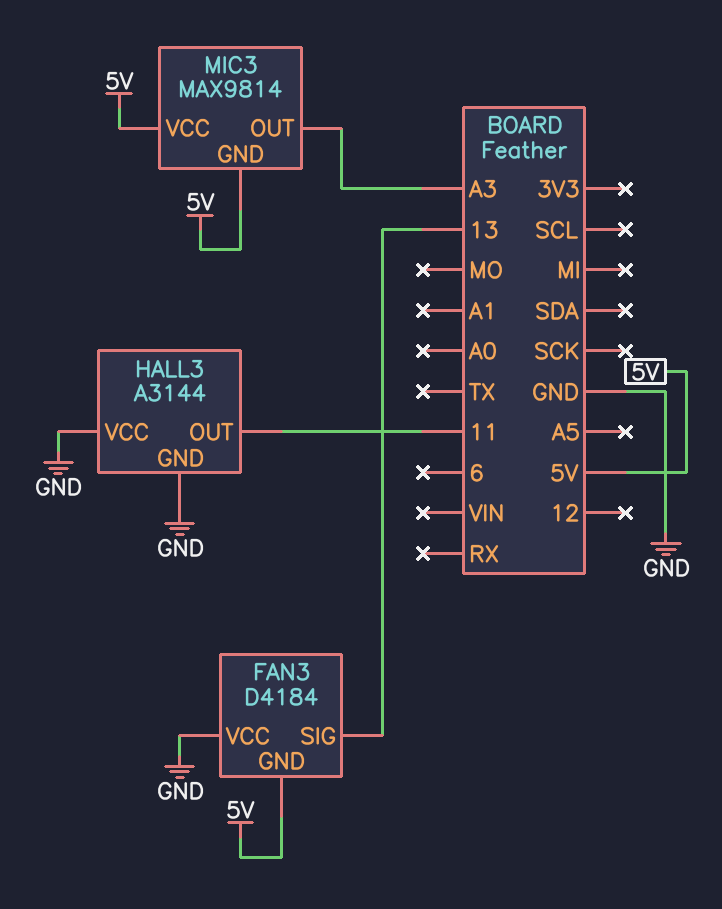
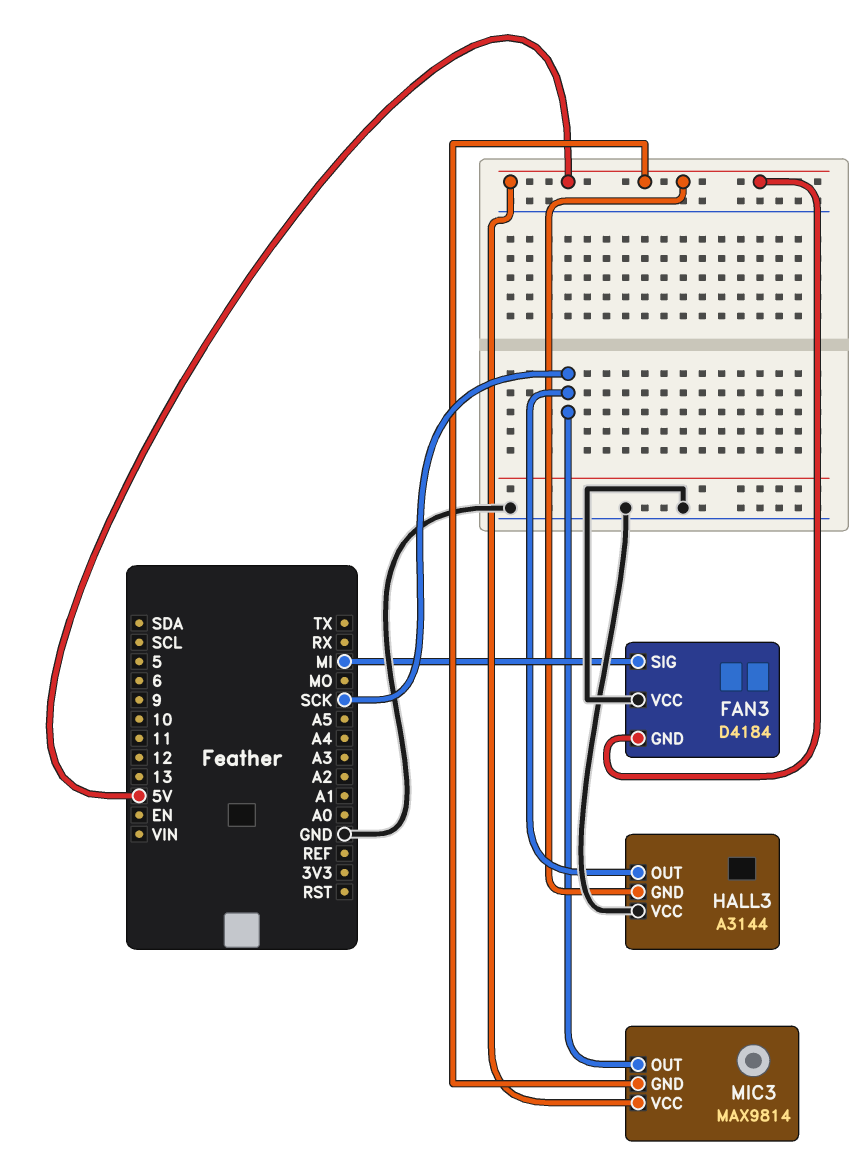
FAN3 pin SIG: 13 -> MI
HALL3 pin GND: GND -> 5V
HALL3 pin OUT: 11 -> SCK
MIC3 pin OUT: A3 -> SCK

